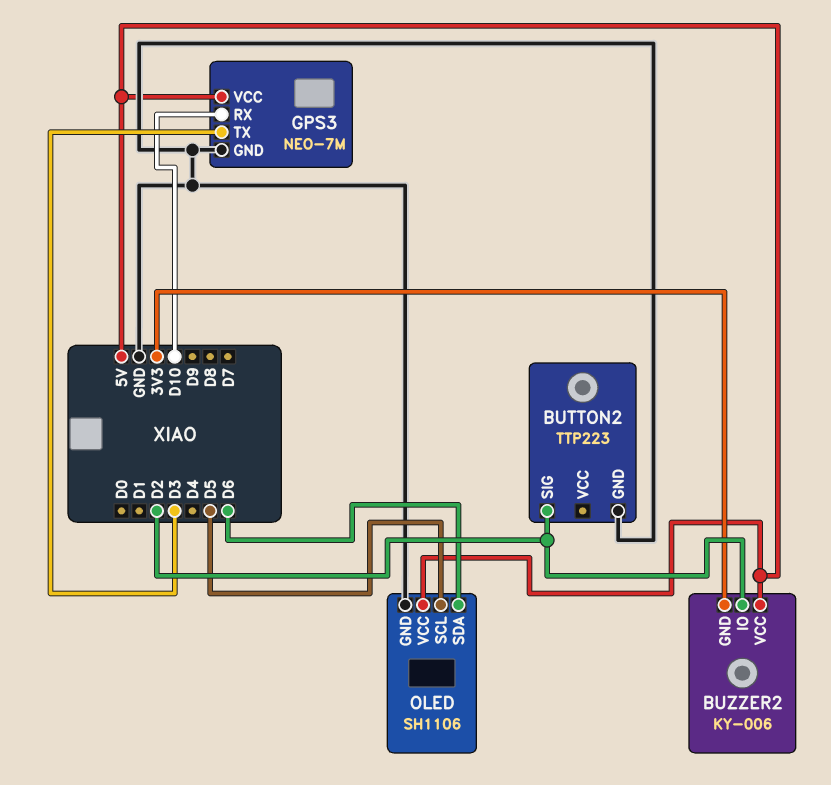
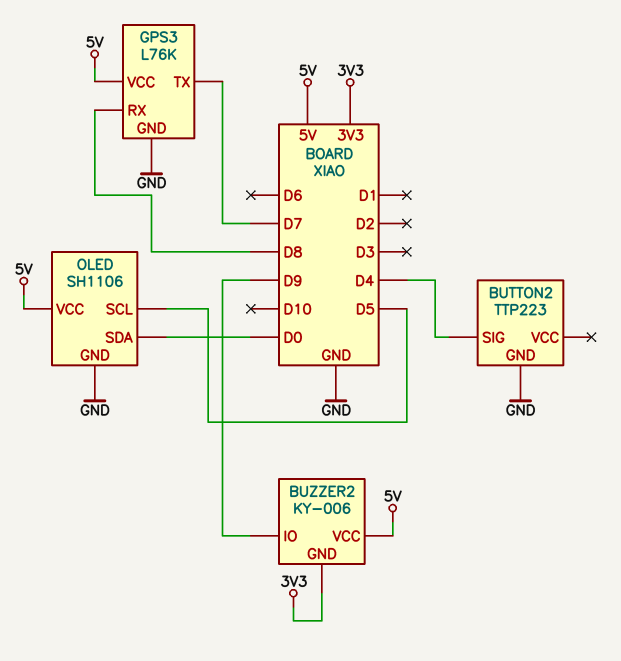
BUTTON2 pin SIG: D2 -> D4
BUZZER2 pin IO: D2 -> D9
GPS3: NEO-7M -> L76K
GPS3 pin RX: D10 -> D8
GPS3 pin TX: D3 -> D7
OLED pin SDA: D6 -> D0

